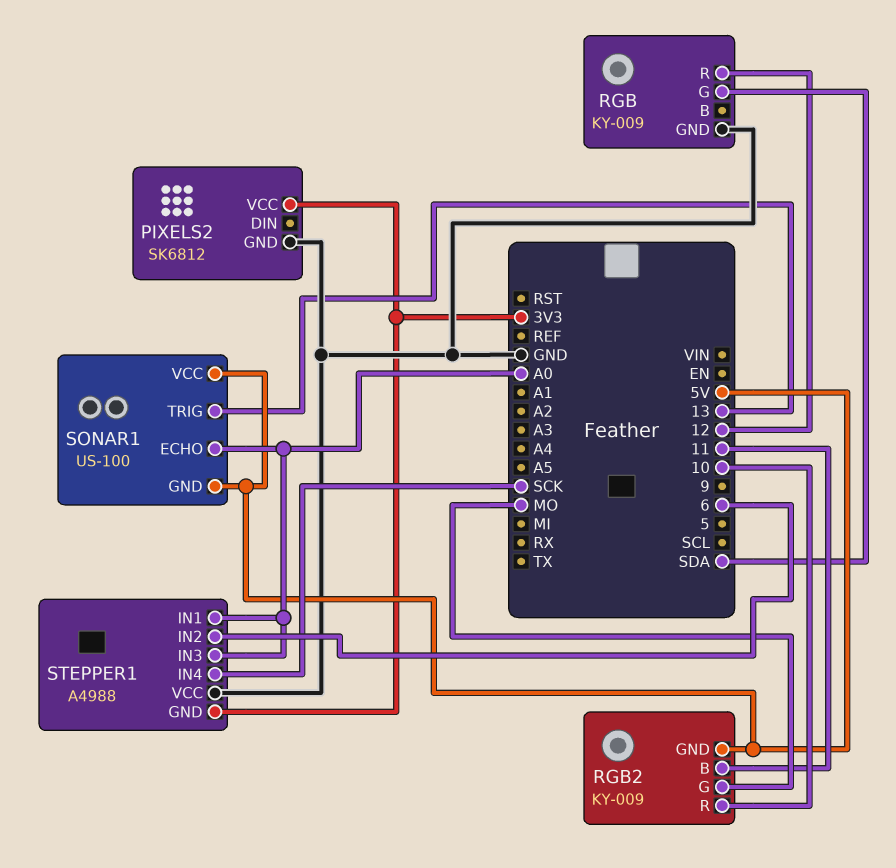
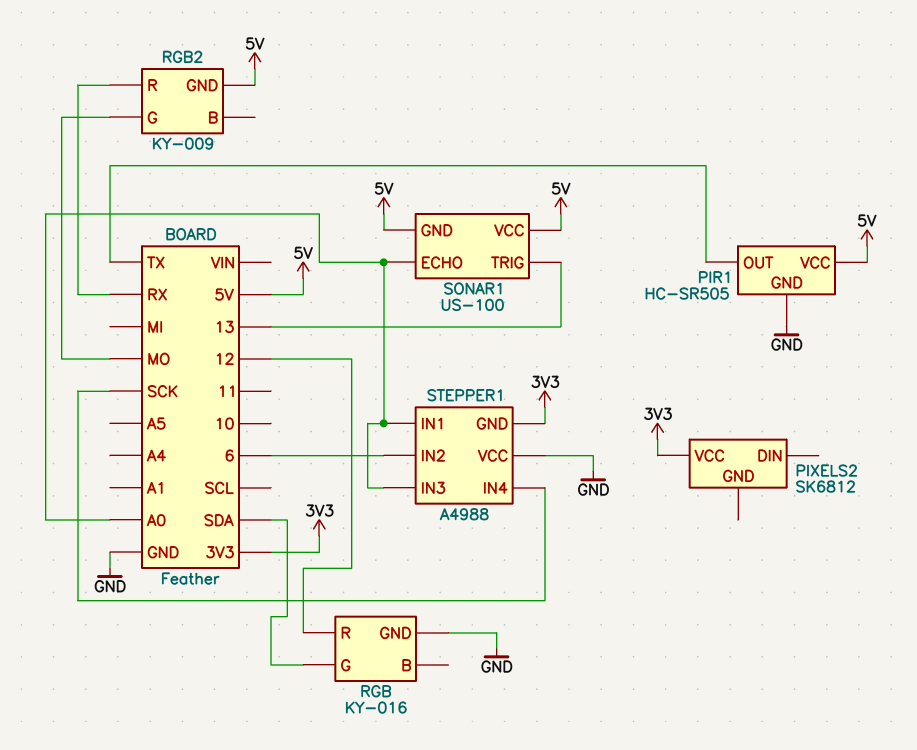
PIR1: none -> HC-SR505
PIR1 pin GND: none -> GND
PIR1 pin OUT: none -> TX
PIR1 pin VCC: none -> 5V
PIXELS2 pin GND: GND -> none
RGB: KY-009 -> KY-016
RGB2 pin B: 11 -> none
RGB2 pin R: 10 -> RX

